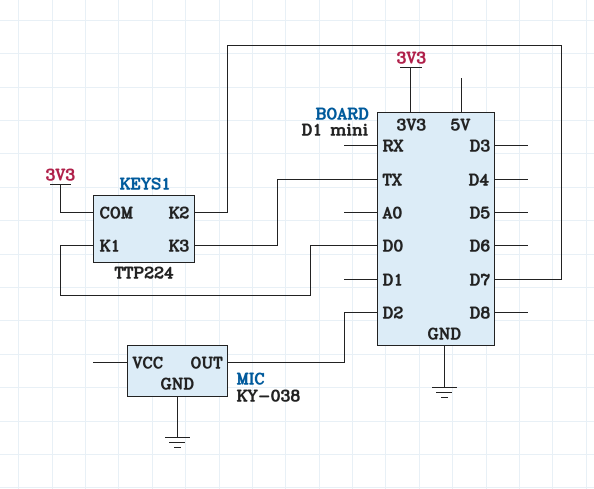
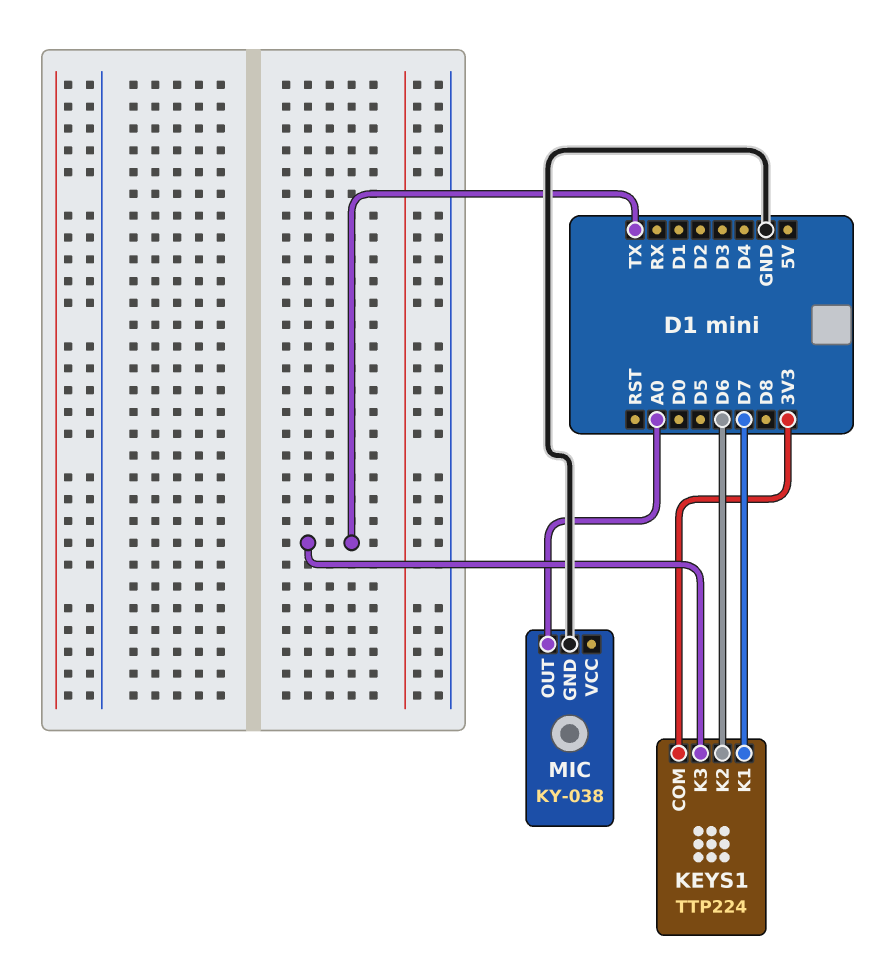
KEYS1 pin K1: D0 -> D7
KEYS1 pin K2: D7 -> D6
MIC pin OUT: D2 -> A0

